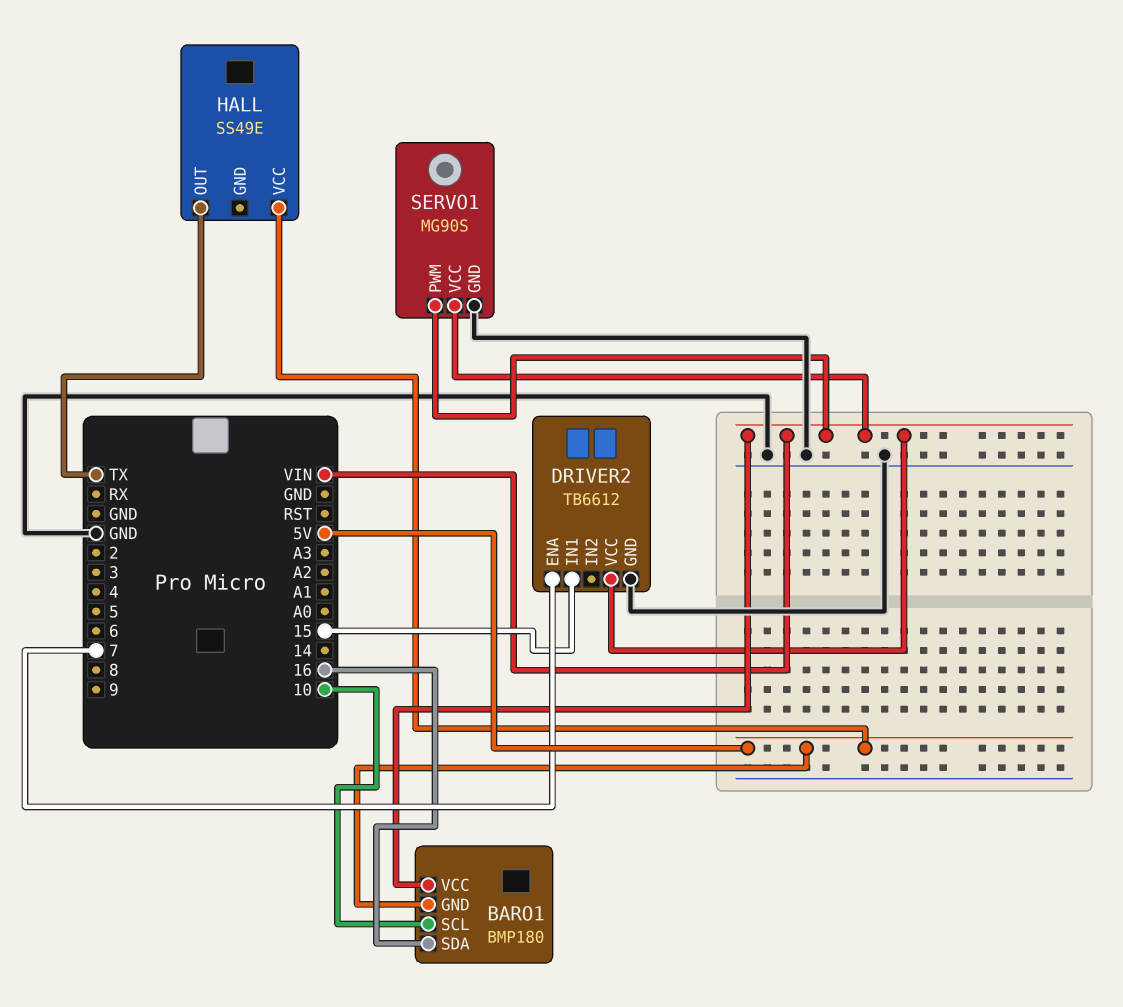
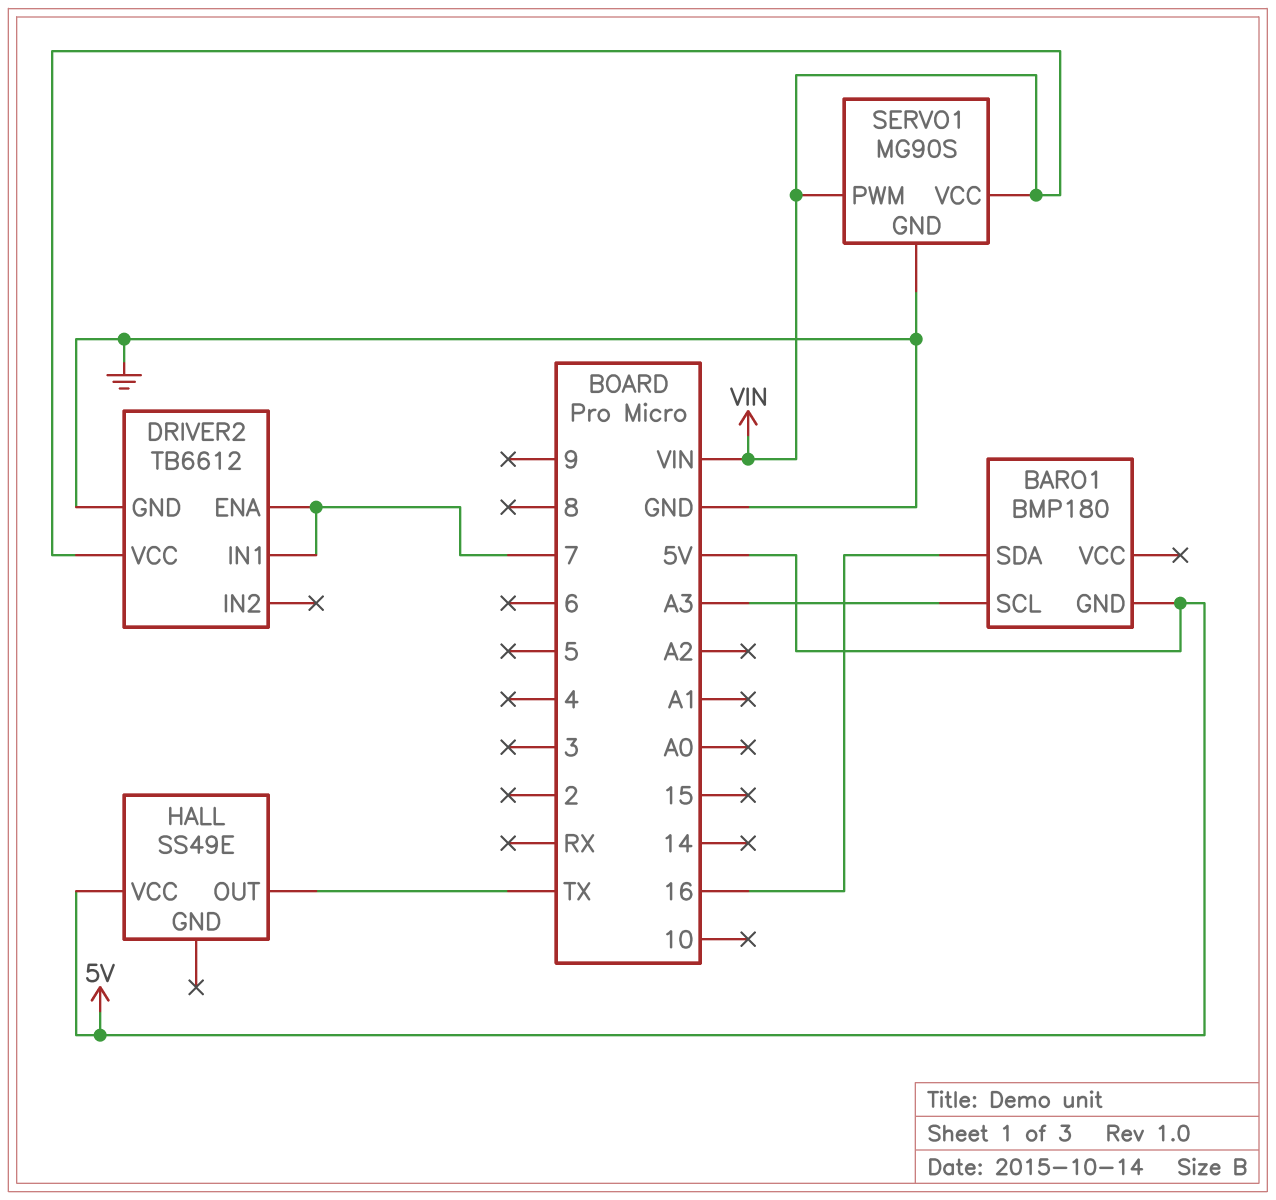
BARO1 pin SCL: 10 -> A3
BARO1 pin VCC: VIN -> none
DRIVER2 pin IN1: 15 -> 7

